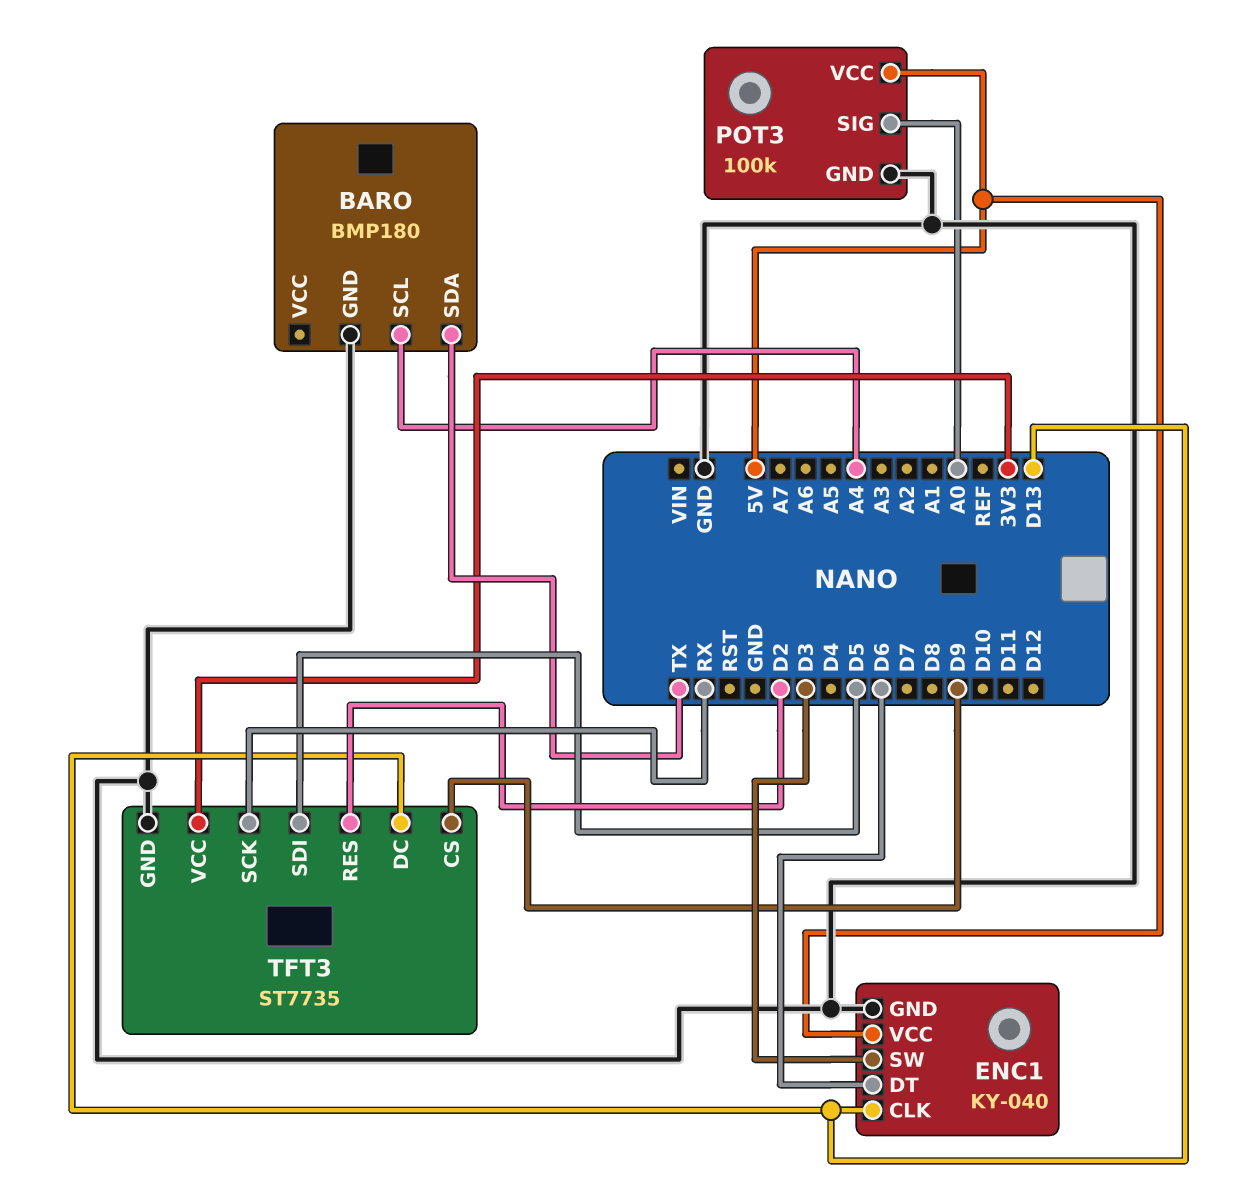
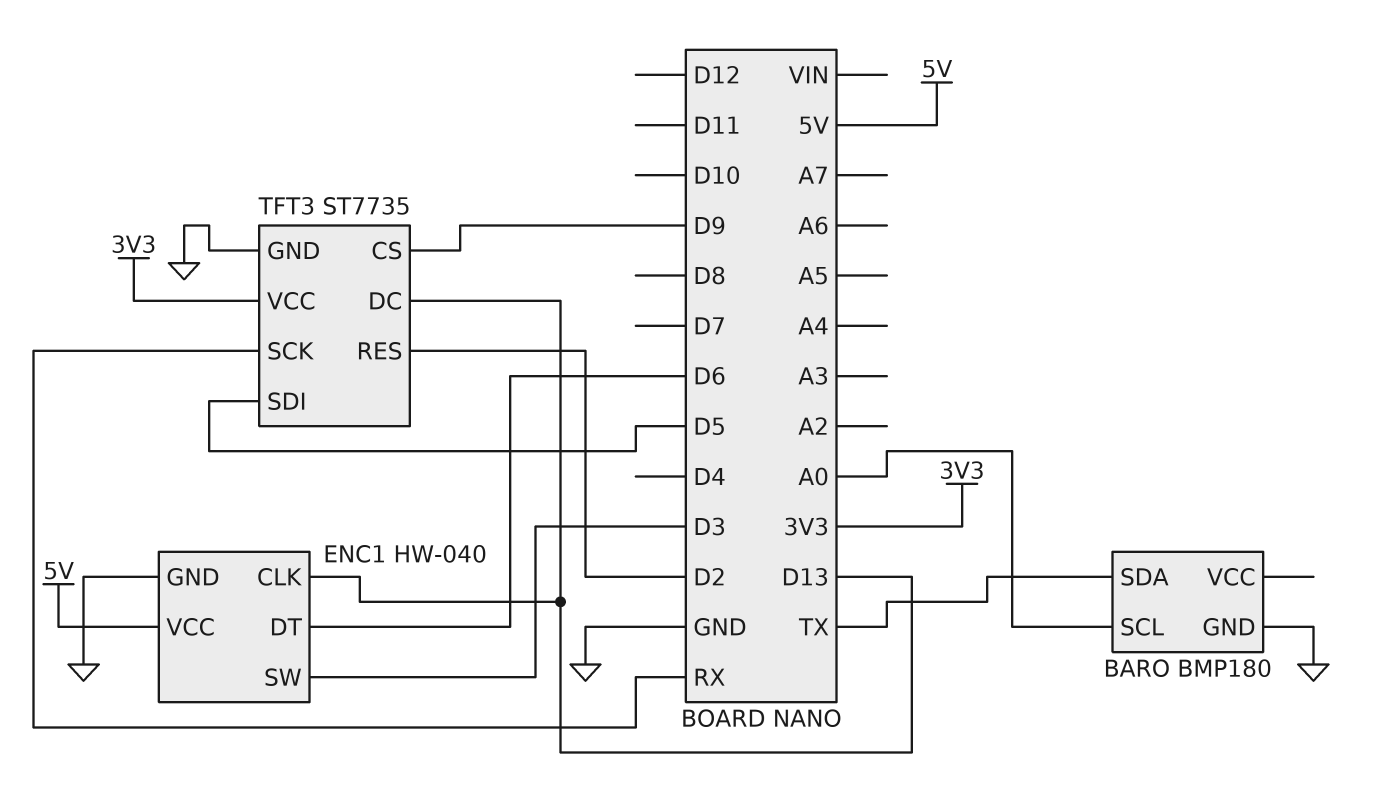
BARO pin SCL: A4 -> A0
ENC1: KY-040 -> HW-040
POT3: 100k -> none
POT3 pin GND: GND -> none
POT3 pin SIG: A0 -> none
POT3 pin VCC: 5V -> none

